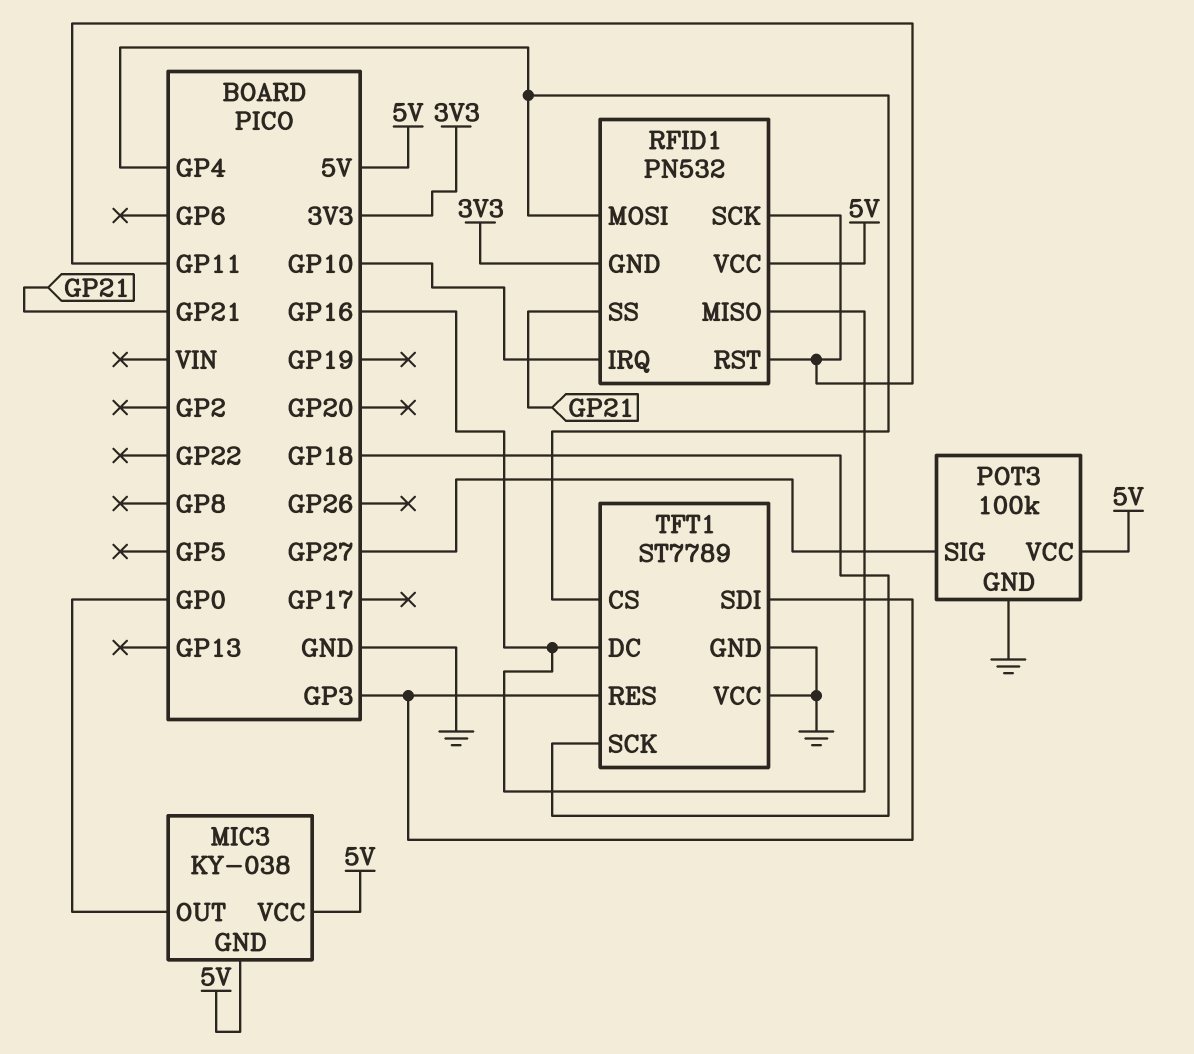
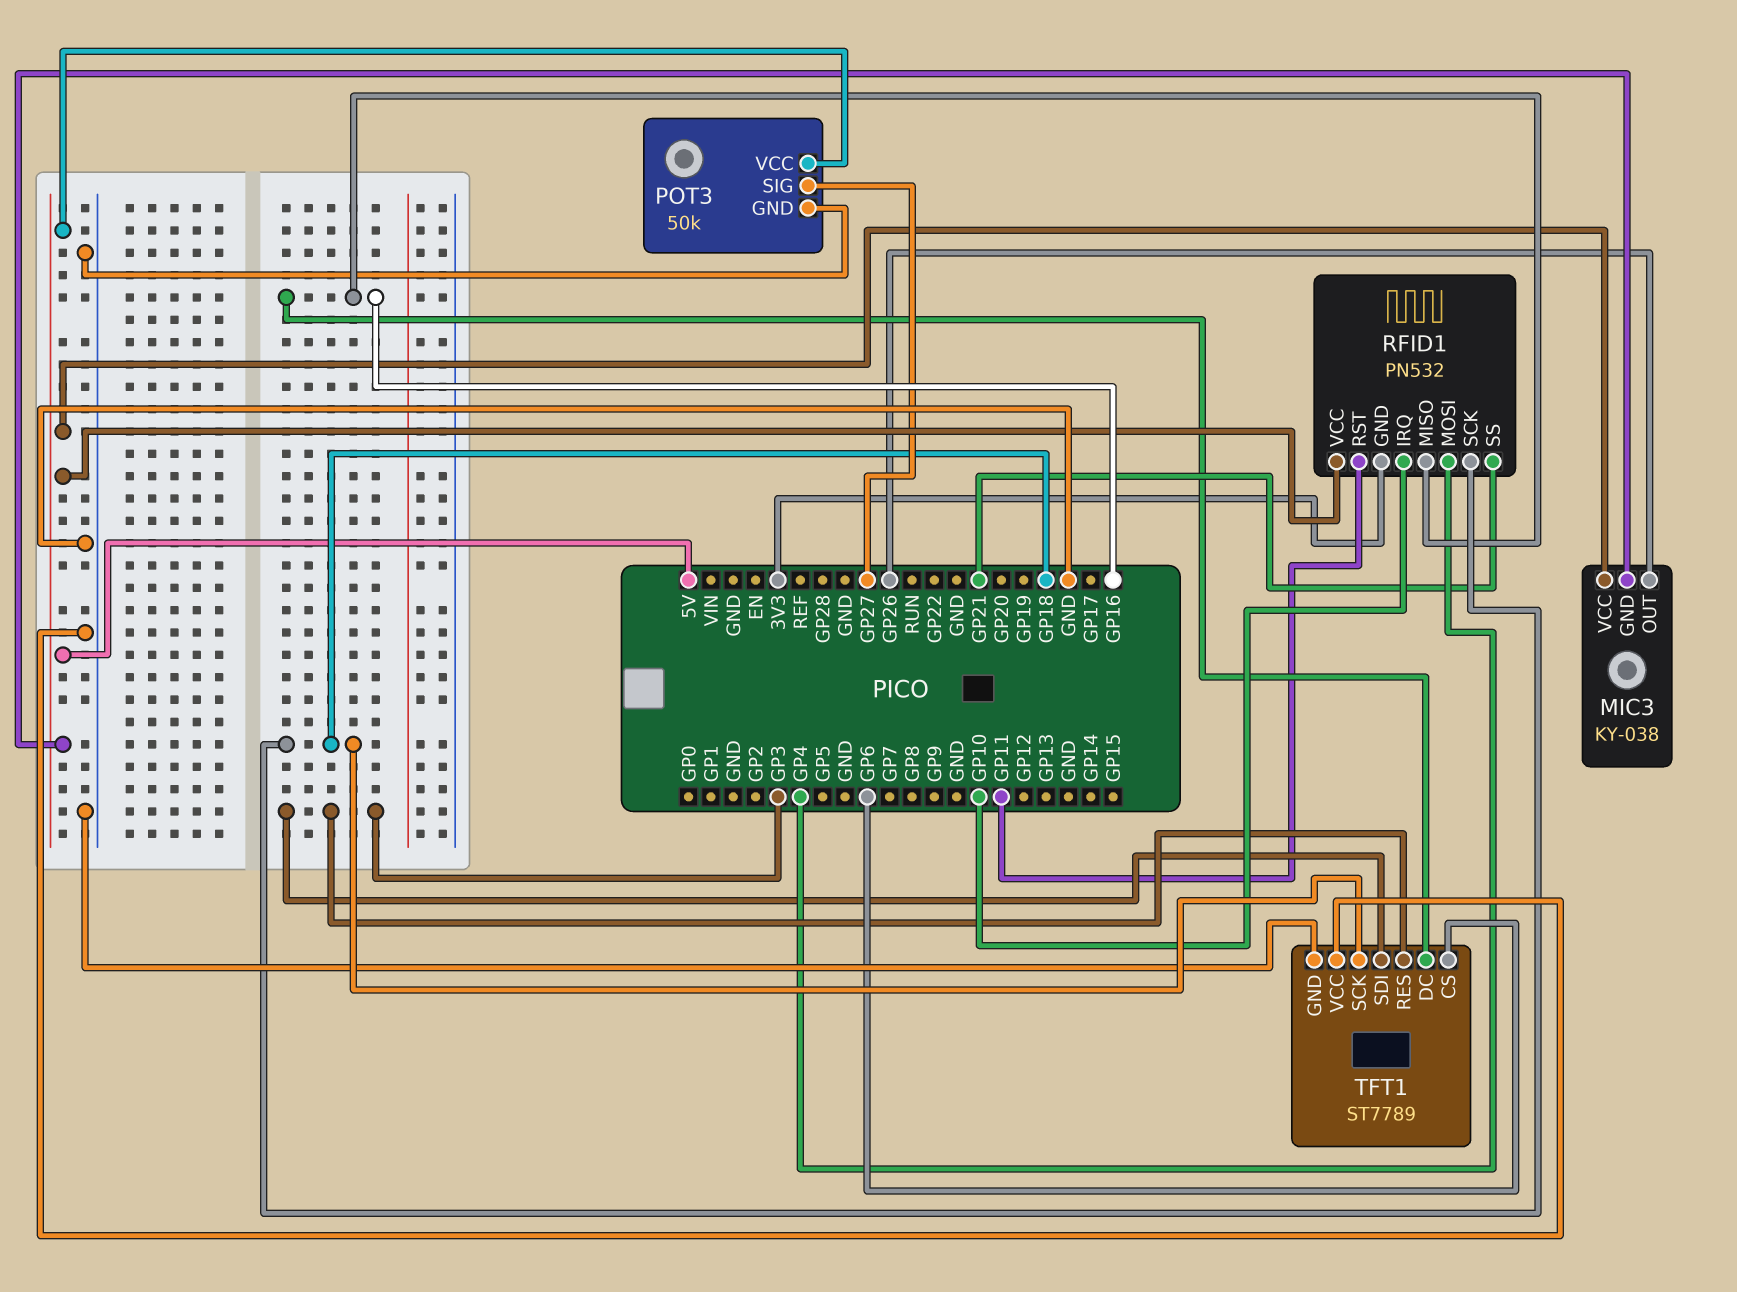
MIC3 pin OUT: GP0 -> GP26
POT3: 100k -> 50k
RFID1 pin SCK: GP11 -> GP18
TFT1 pin CS: GP4 -> GP6

